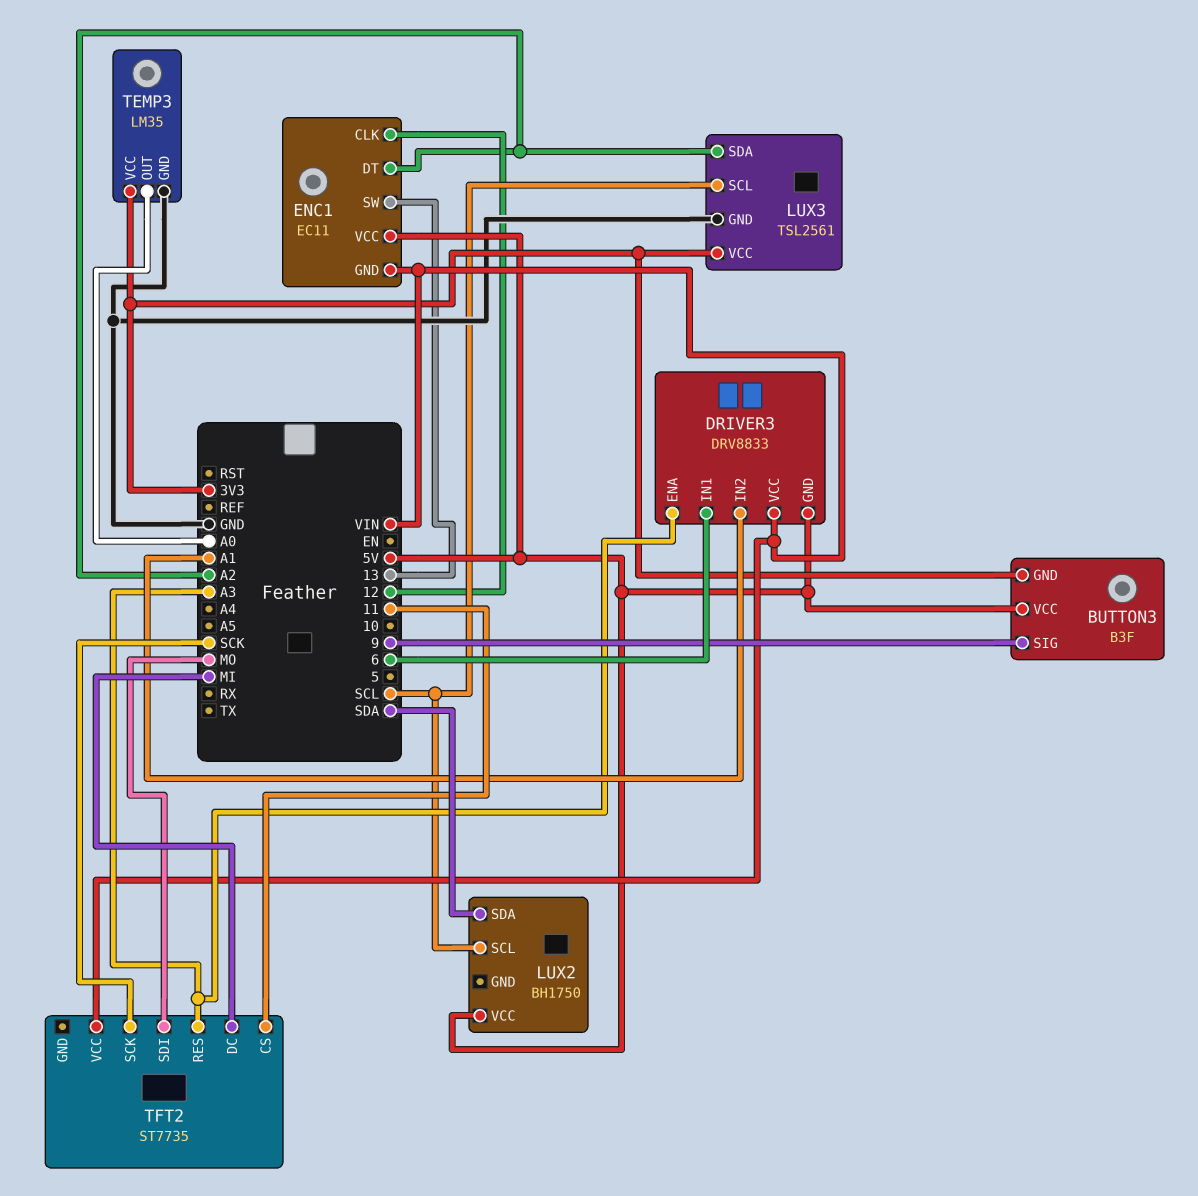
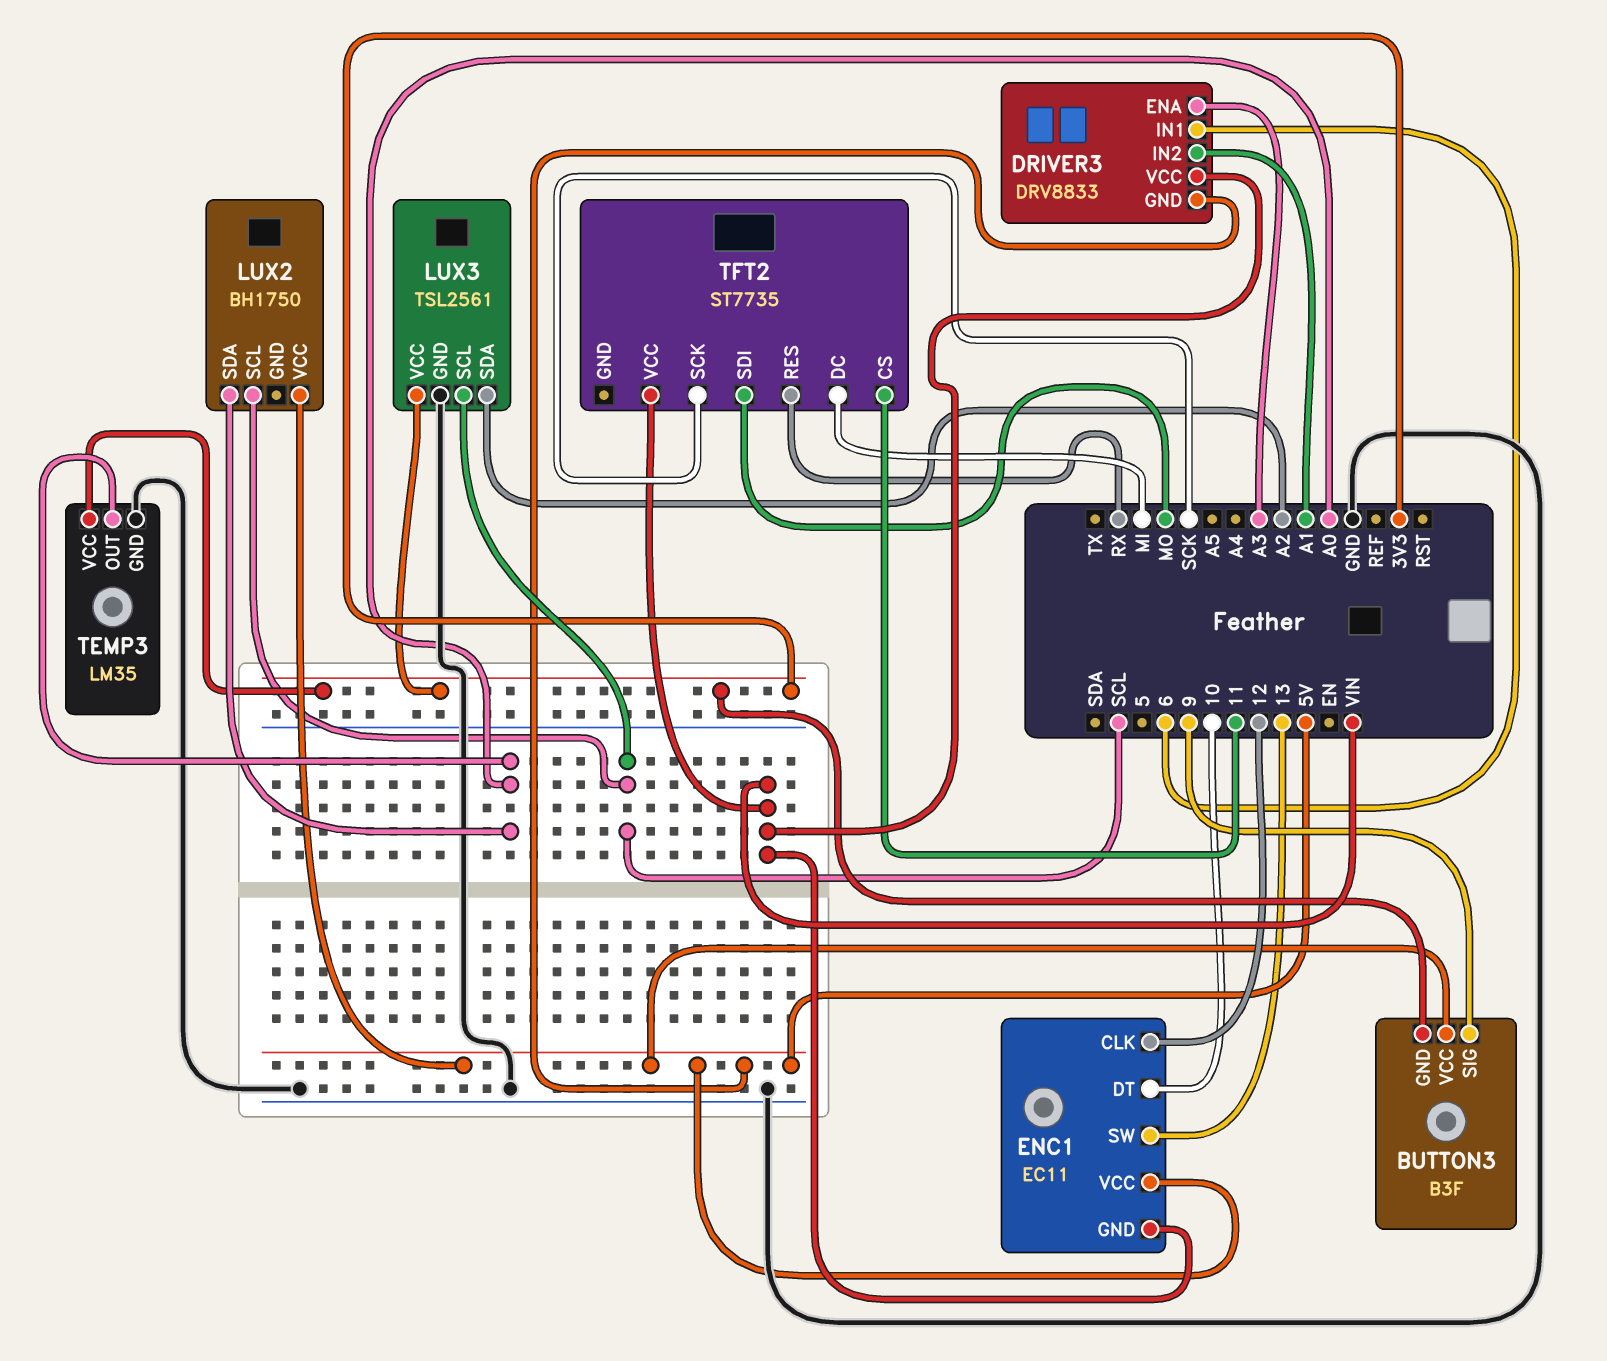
ENC1 pin DT: A2 -> 10
LUX2 pin SDA: SDA -> A0
TFT2 pin RES: A3 -> RX

